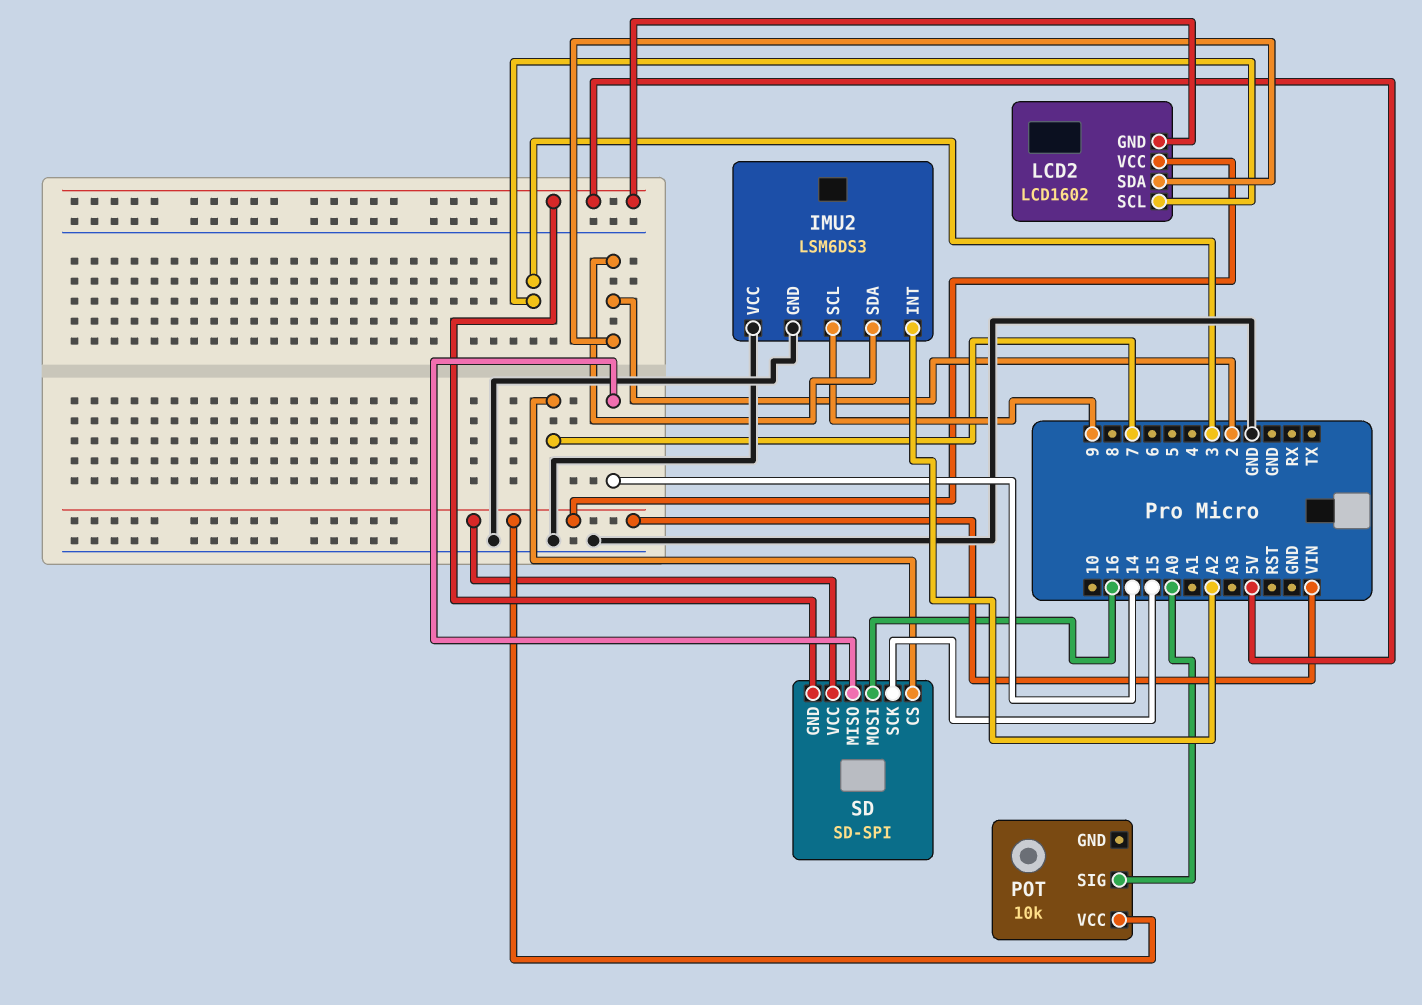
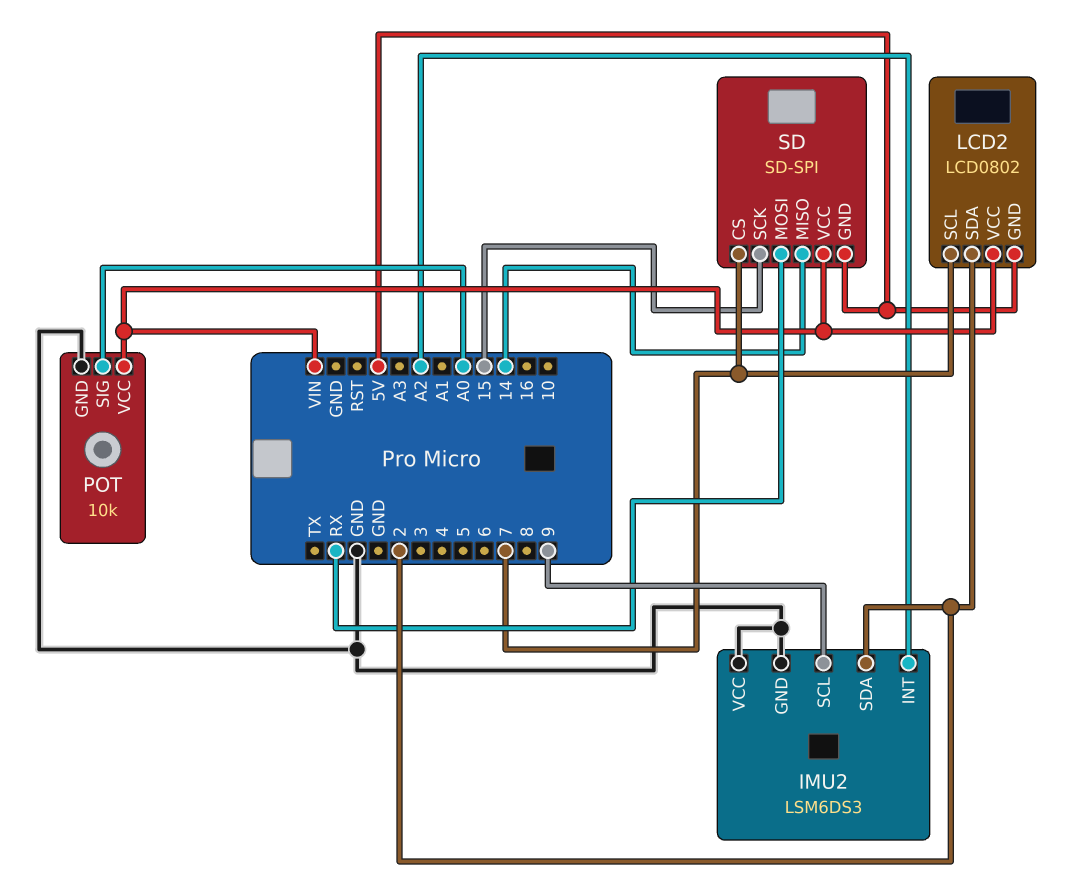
LCD2: LCD1602 -> LCD0802
LCD2 pin SCL: 3 -> 7
POT pin GND: none -> GND
SD pin MOSI: 16 -> RX

